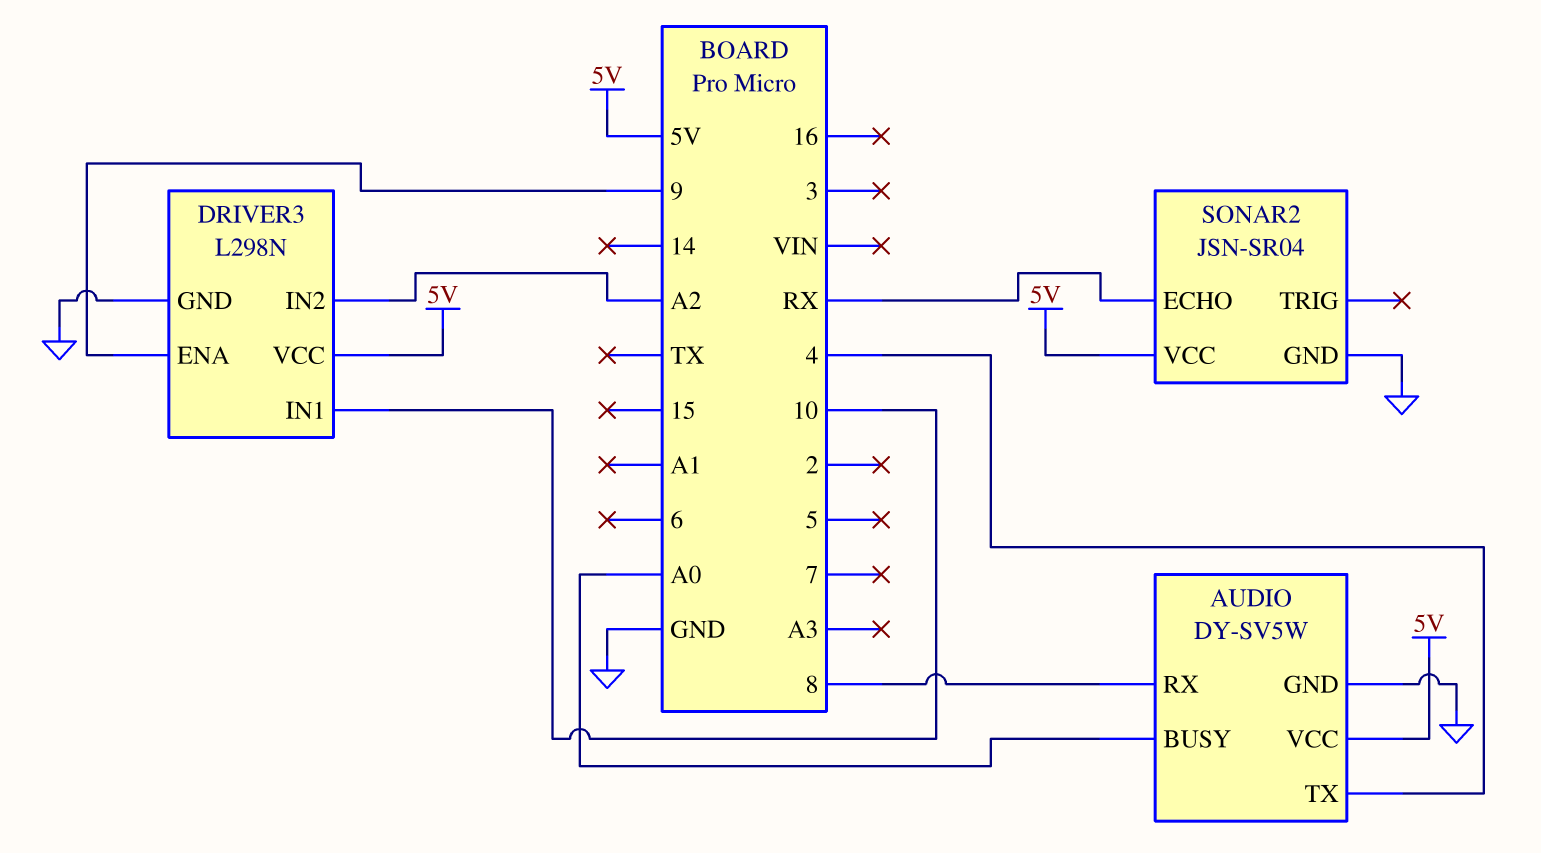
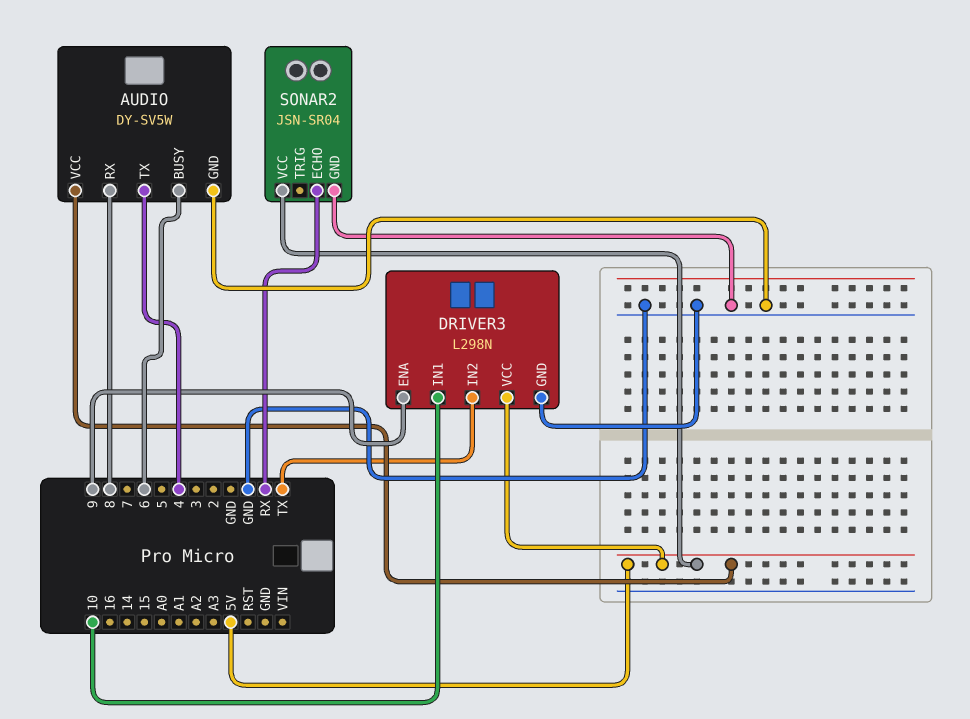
AUDIO pin BUSY: A0 -> 6
DRIVER3 pin IN2: A2 -> TX

